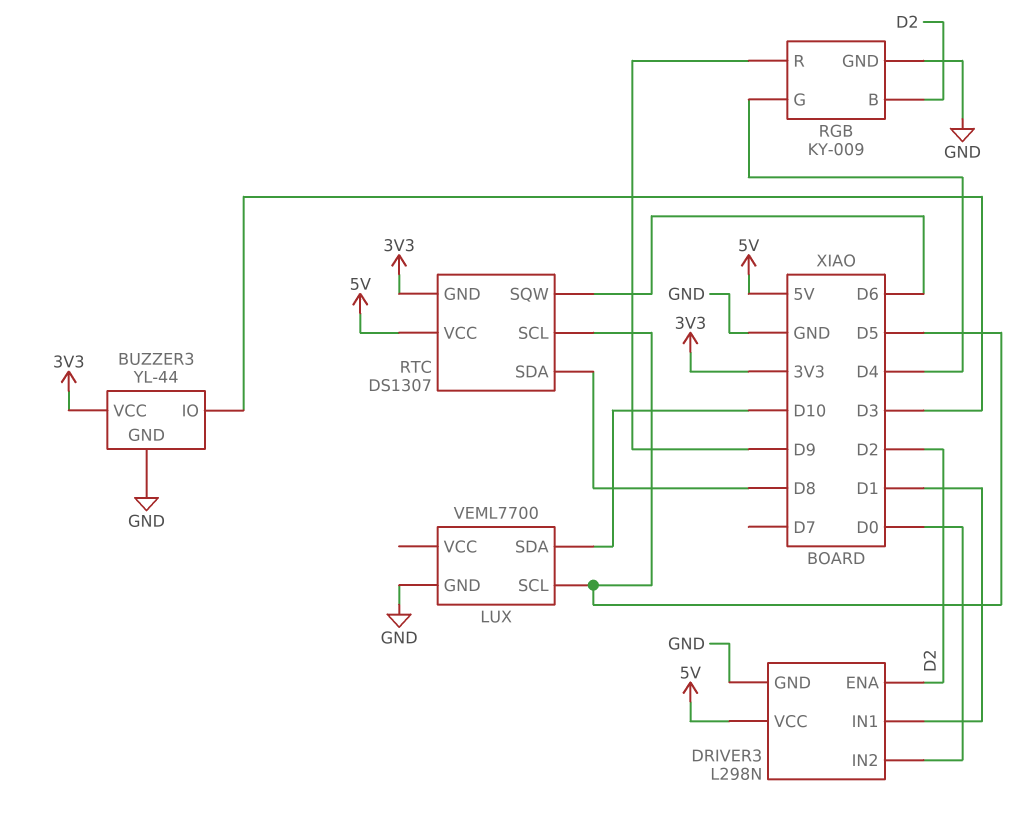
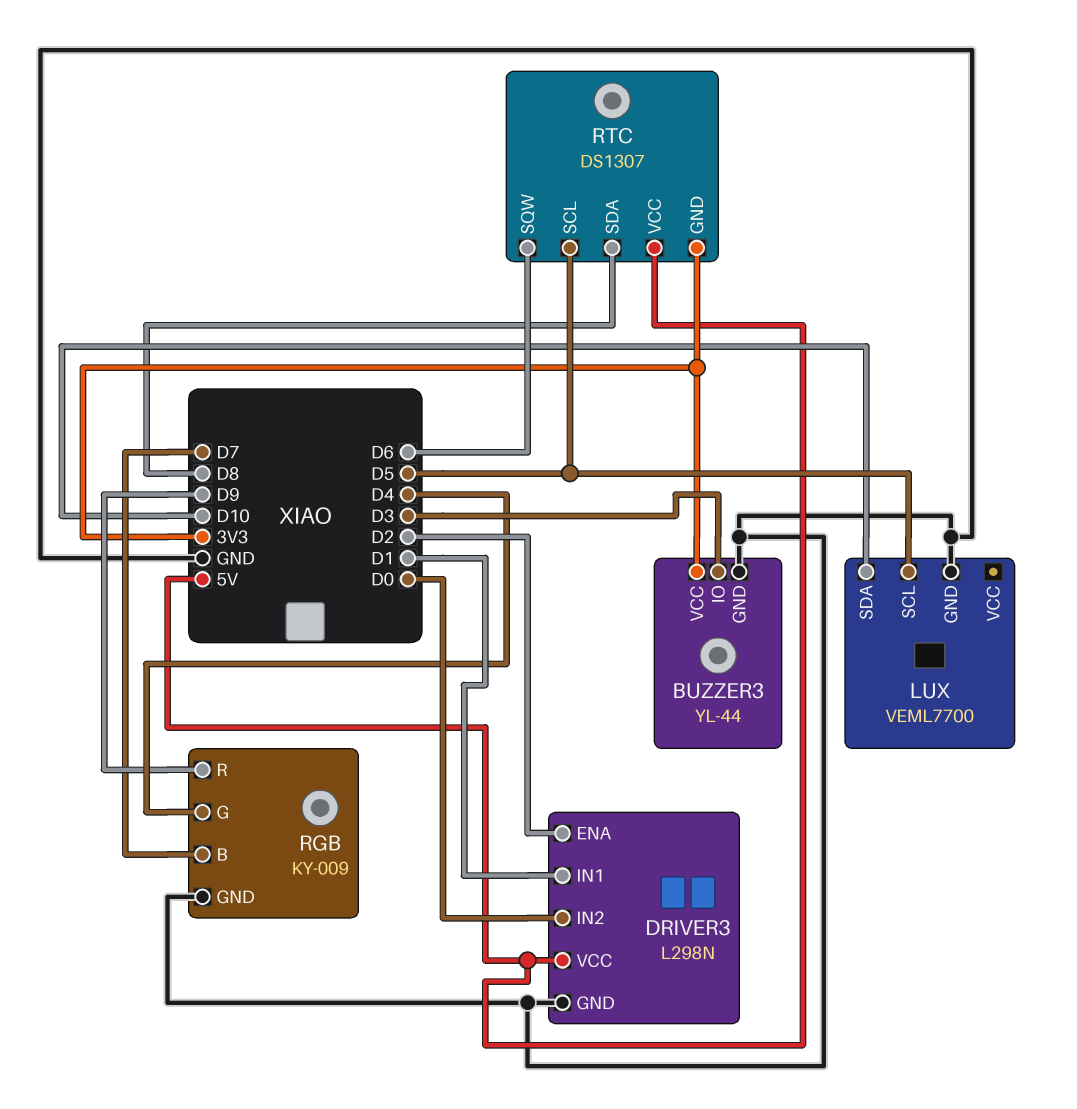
RGB pin B: D2 -> D7

